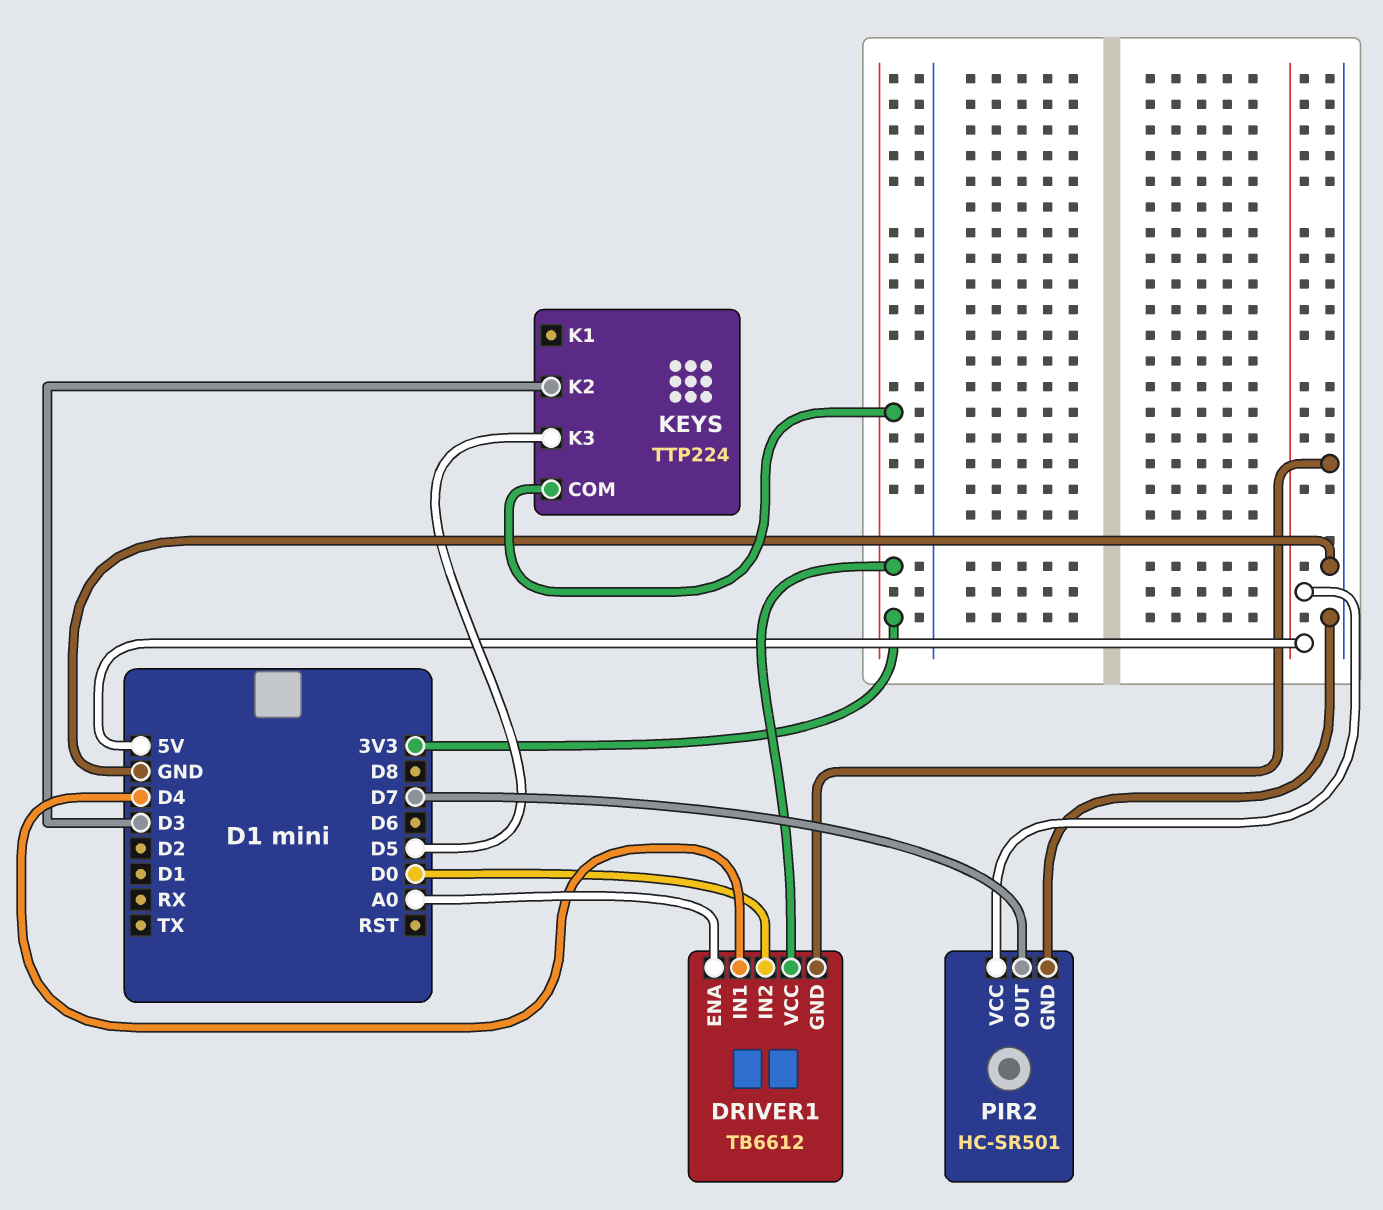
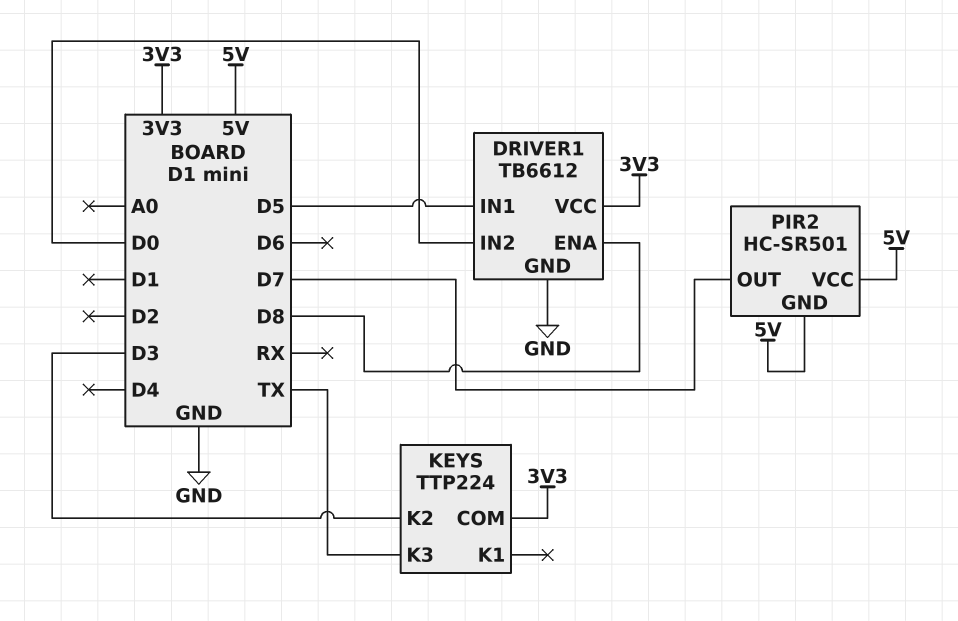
DRIVER1 pin ENA: A0 -> D8
DRIVER1 pin IN1: D4 -> D5
KEYS pin K3: D5 -> TX
PIR2 pin GND: GND -> 5V

